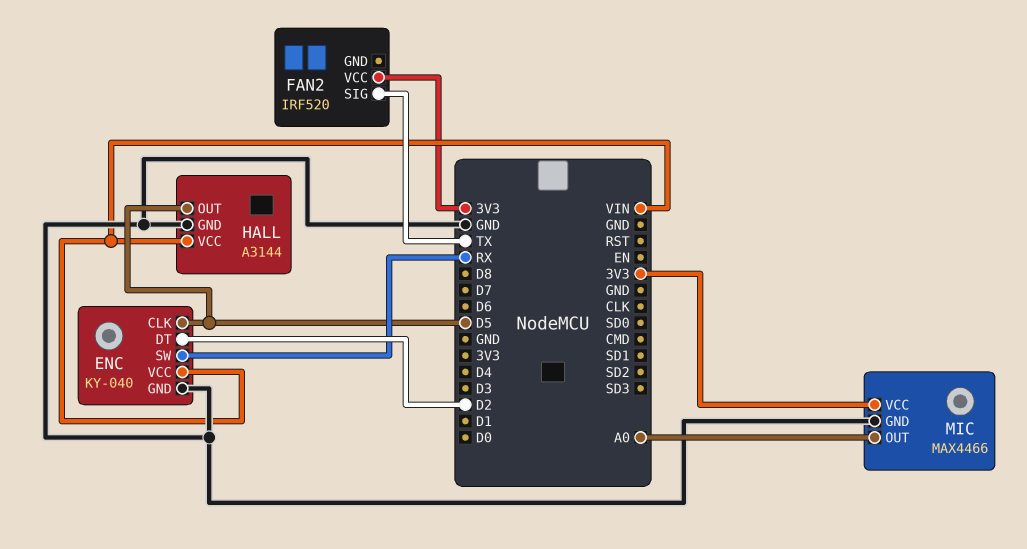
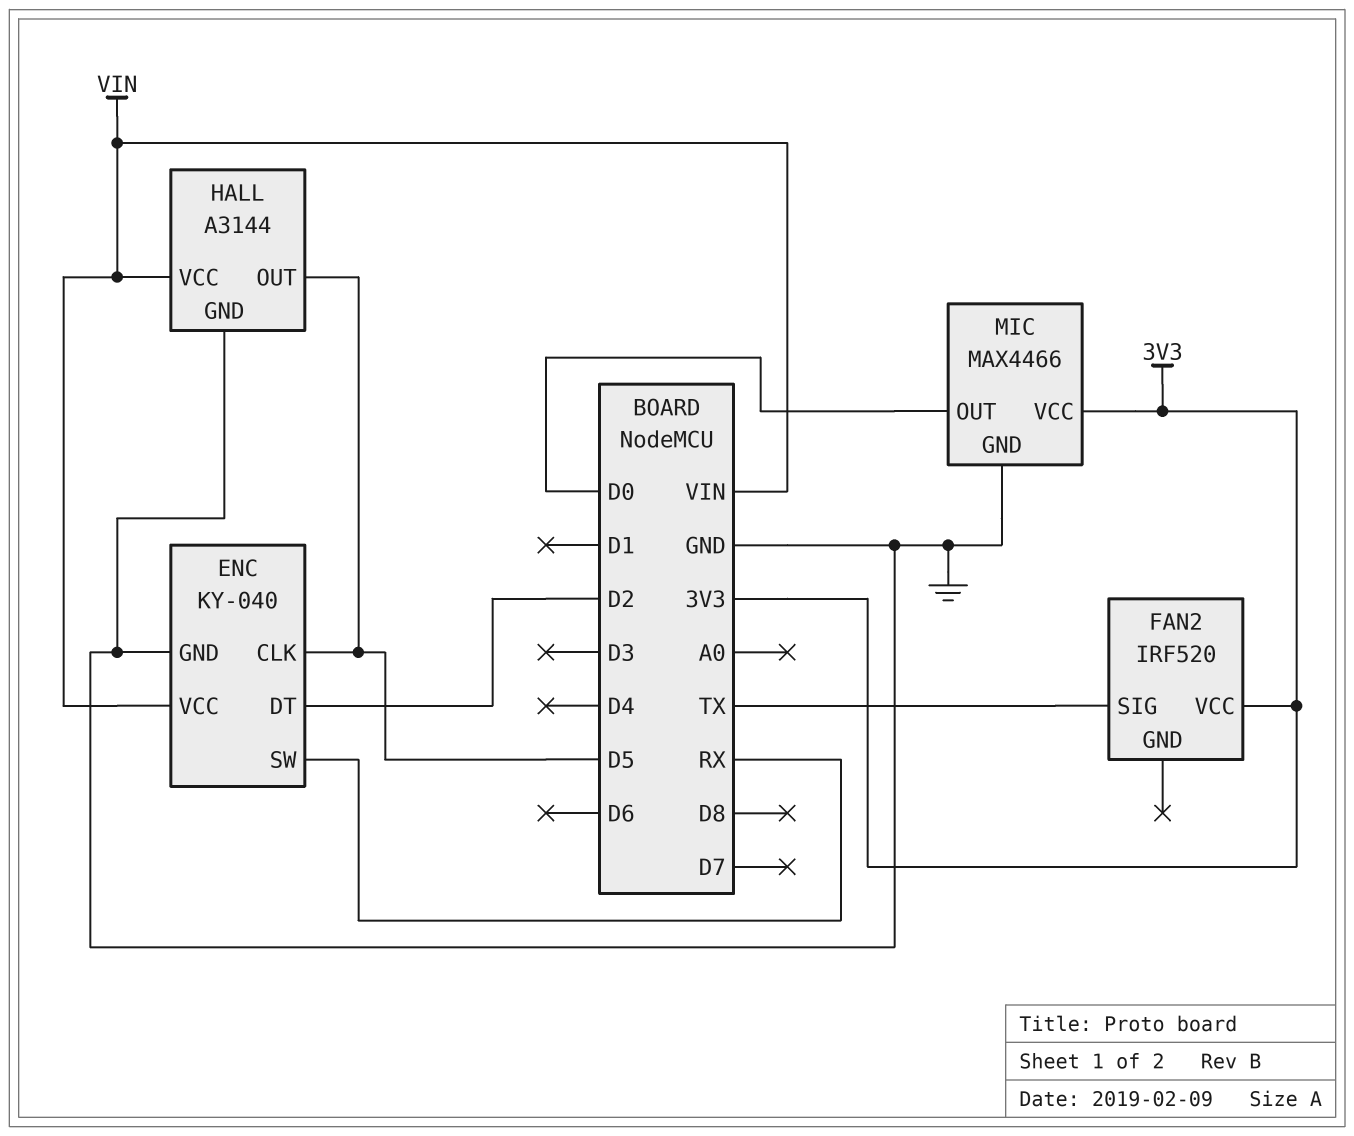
MIC pin OUT: A0 -> D0

